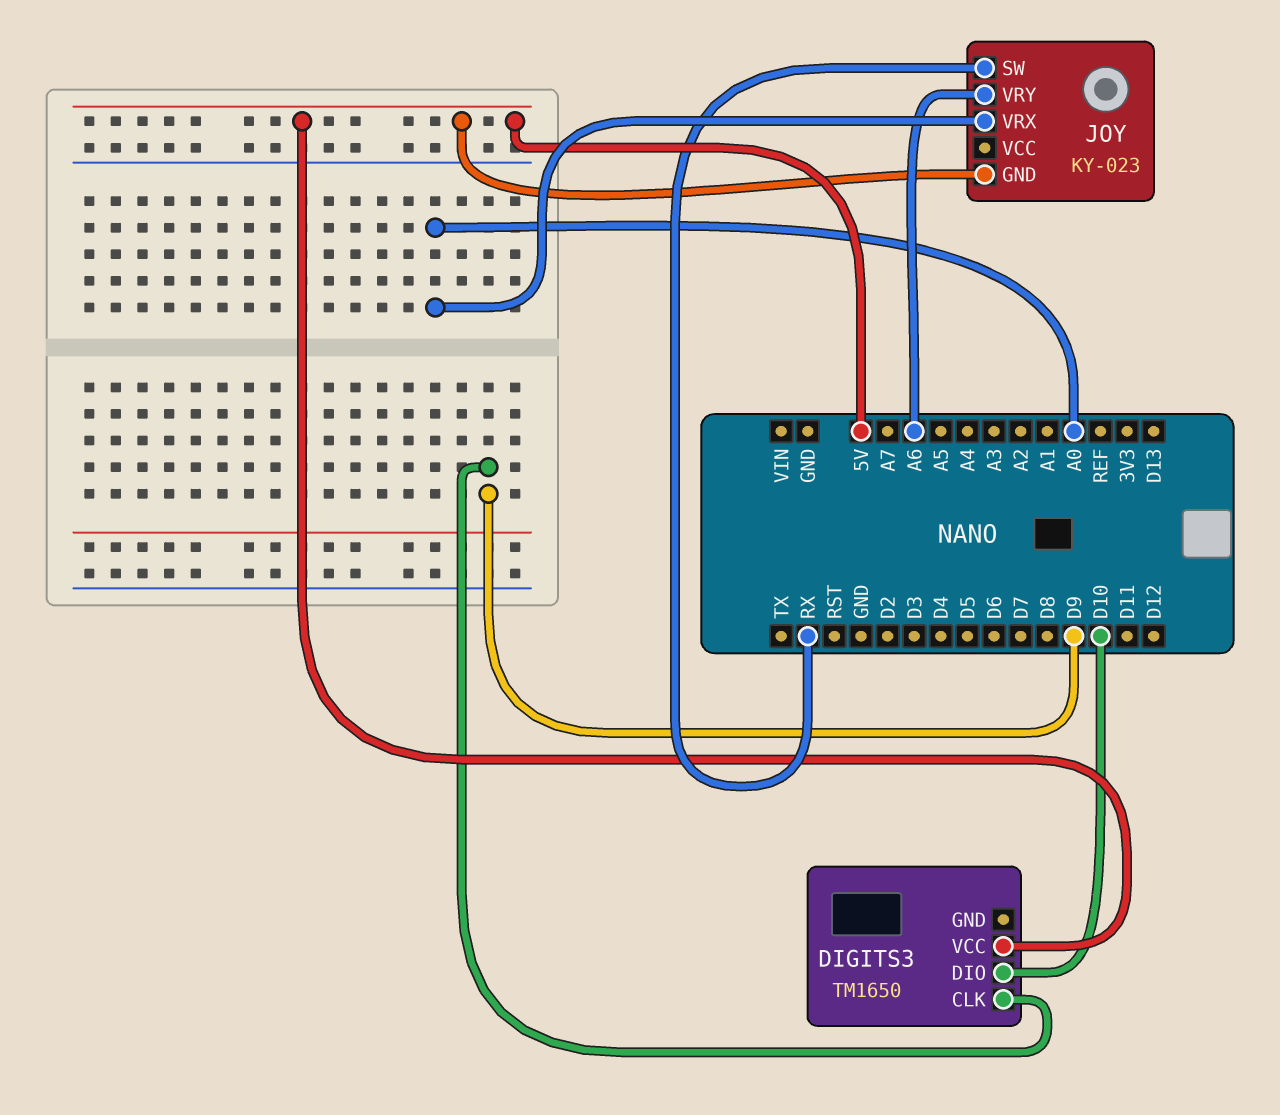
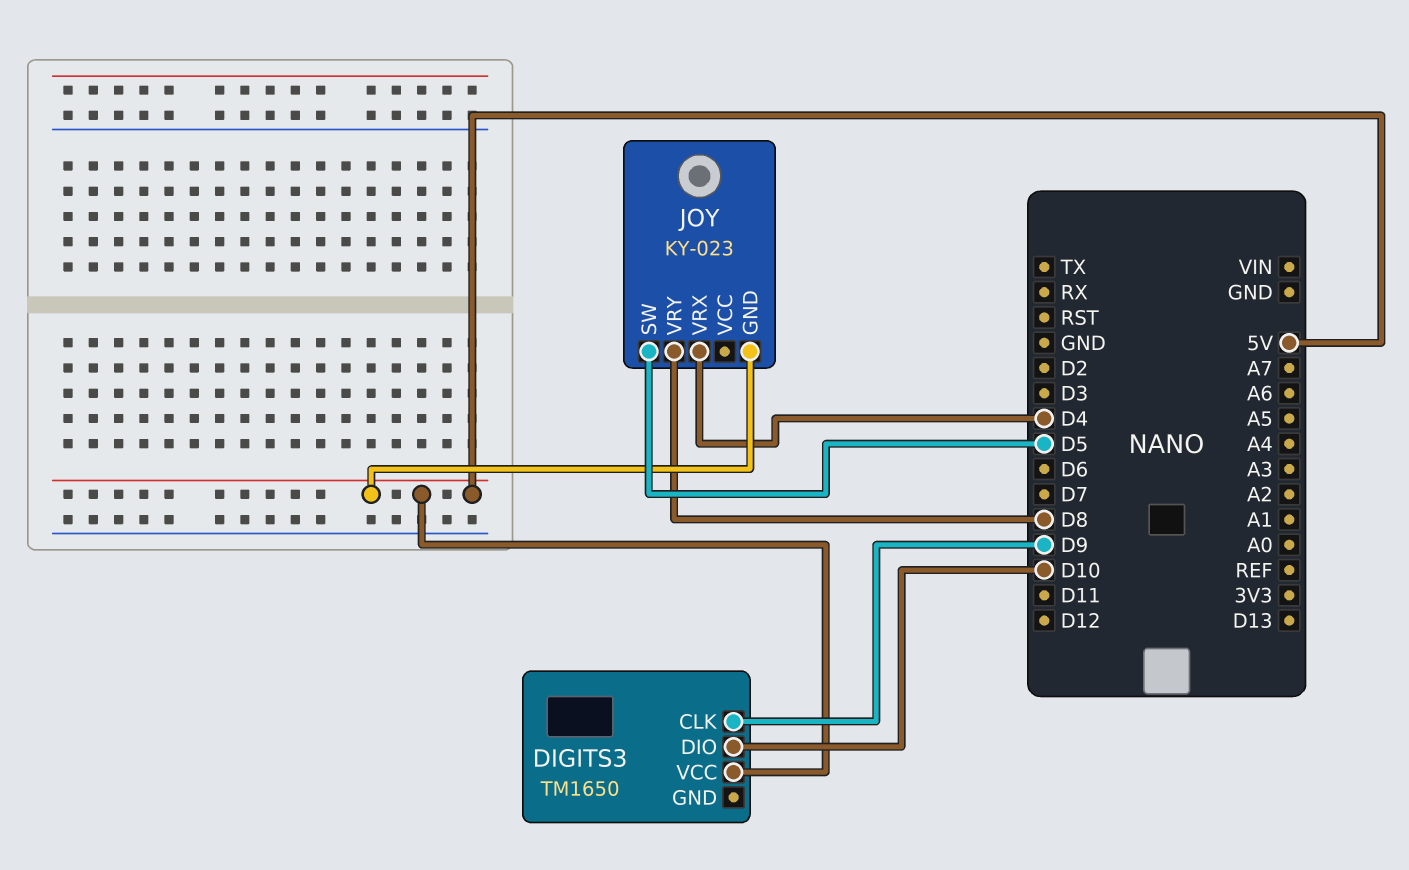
JOY pin SW: RX -> D5
JOY pin VRX: A0 -> D4
JOY pin VRY: A6 -> D8

